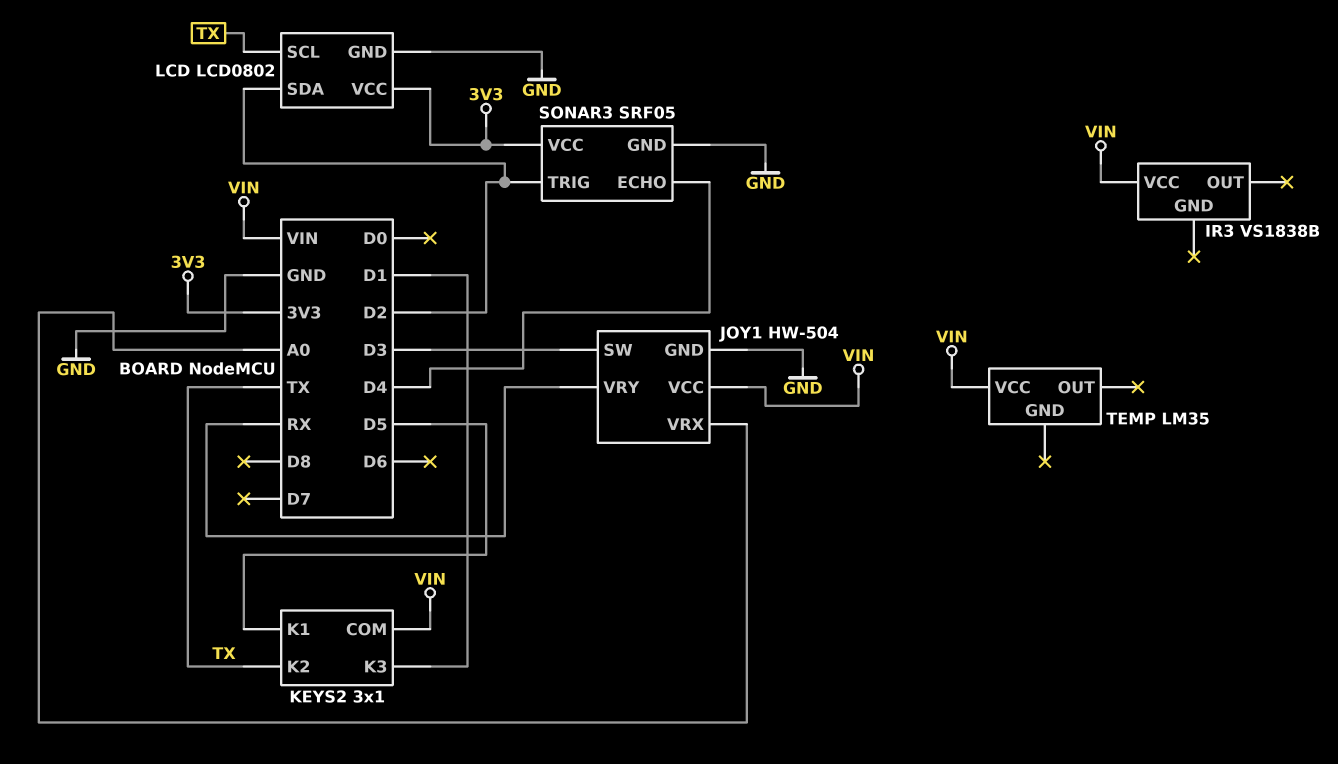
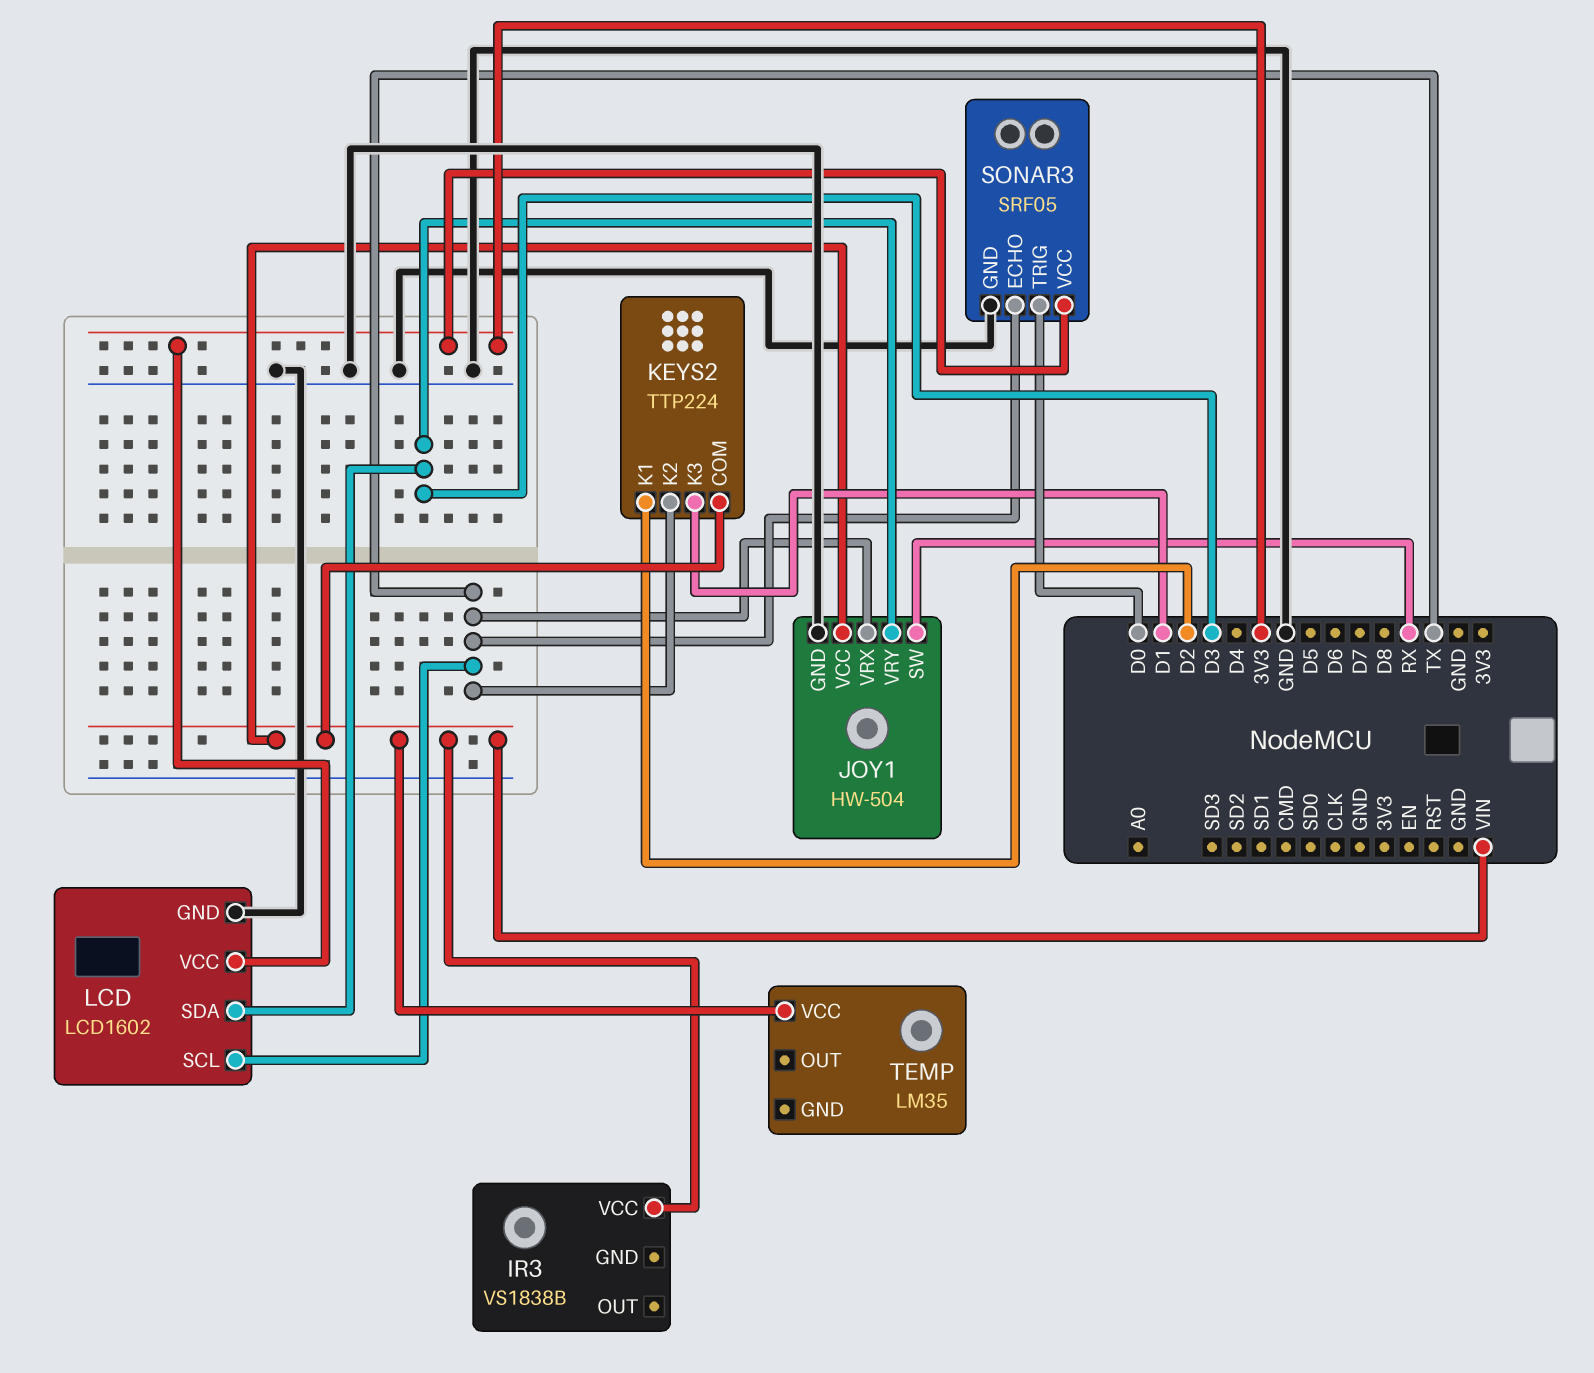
JOY1 pin SW: D3 -> RX
JOY1 pin VRX: A0 -> TX
JOY1 pin VRY: RX -> D3
KEYS2: 3x1 -> TTP224
KEYS2 pin K1: D5 -> D2
LCD: LCD0802 -> LCD1602
LCD pin SDA: D2 -> D3
SONAR3 pin ECHO: D4 -> TX
SONAR3 pin TRIG: D2 -> D0

